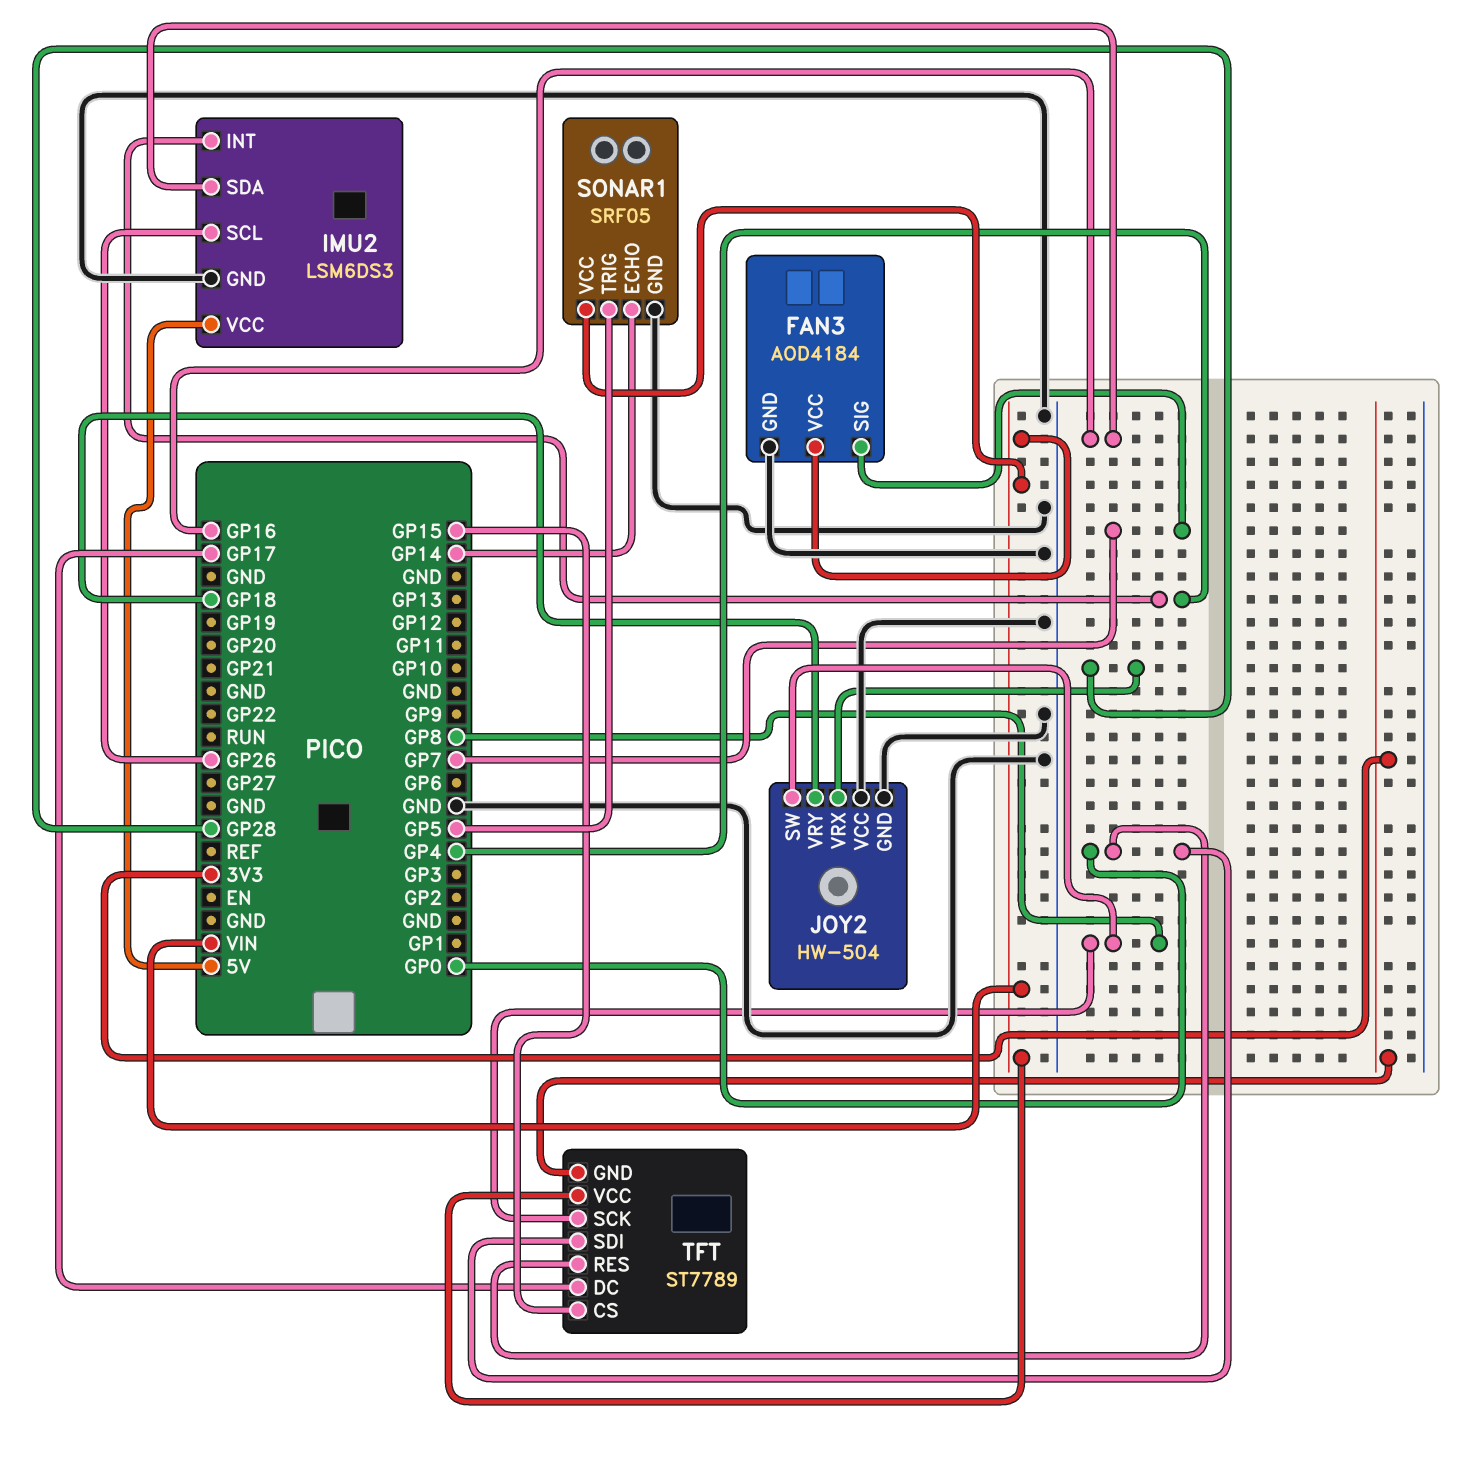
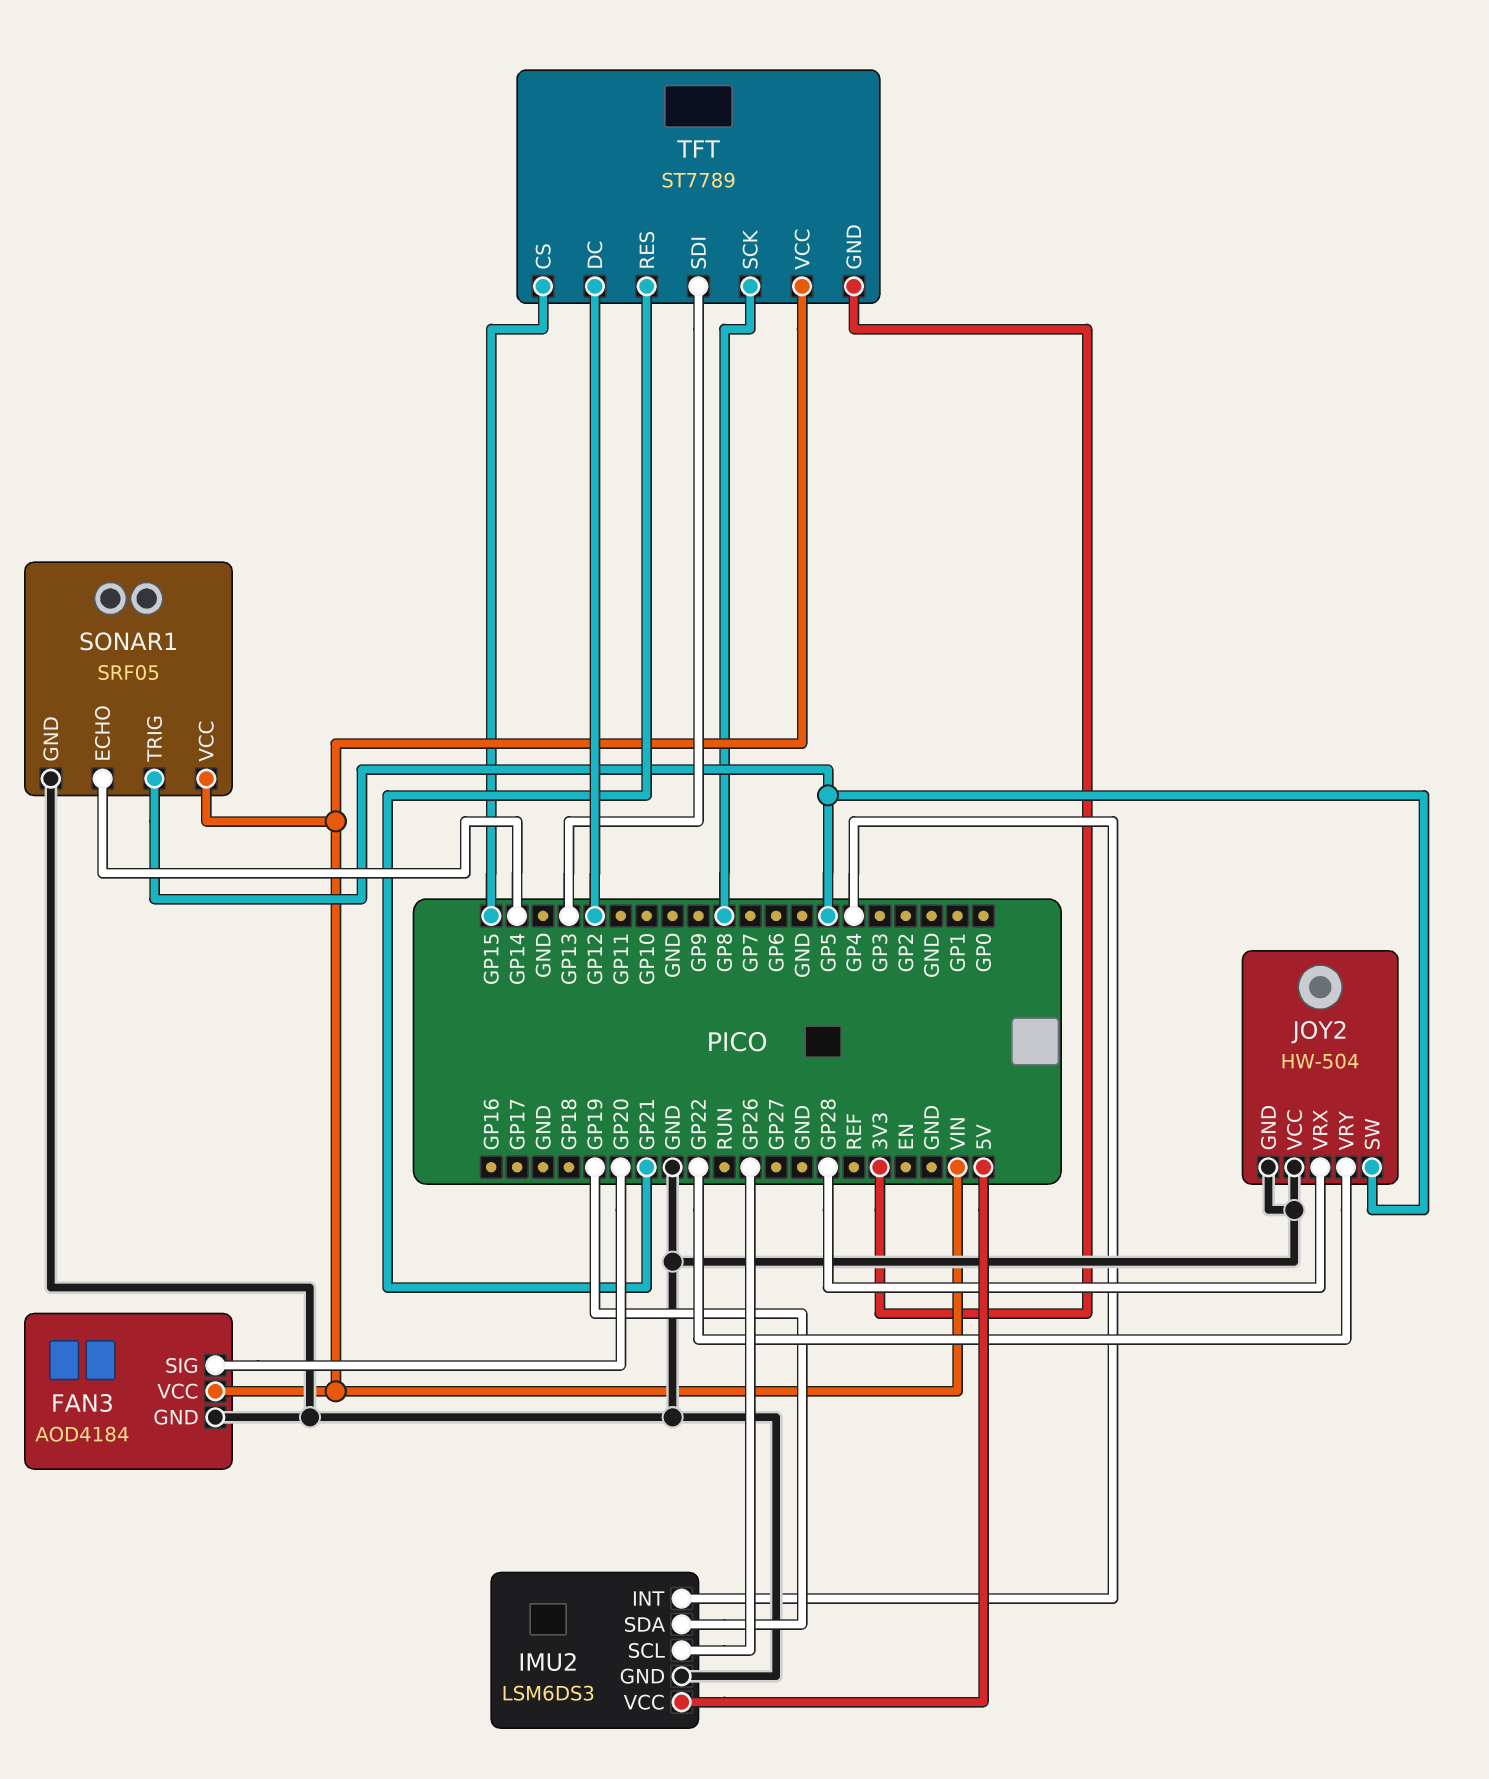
FAN3 pin SIG: GP7 -> GP20
IMU2 pin SDA: GP16 -> GP19
JOY2 pin SW: GP8 -> GP5
JOY2 pin VRY: GP18 -> GP22
TFT pin DC: GP17 -> GP12
TFT pin RES: GP0 -> GP21
TFT pin SDI: GP0 -> GP13

